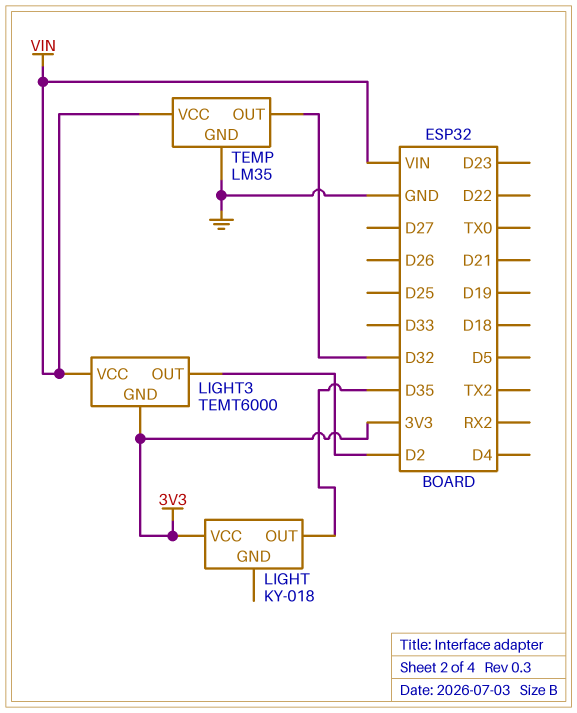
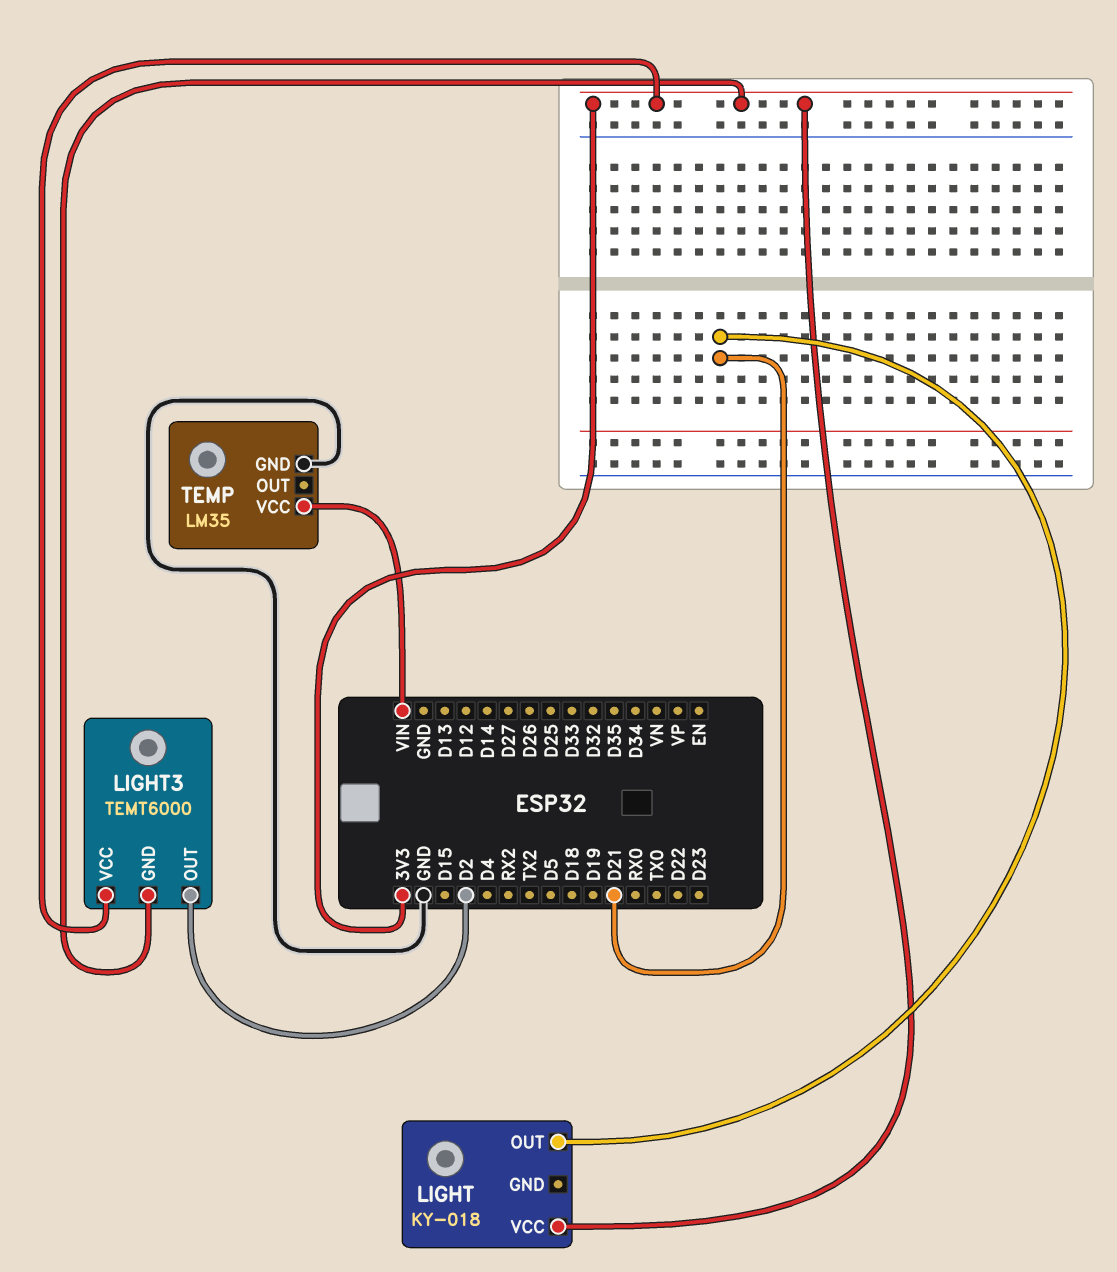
LIGHT pin OUT: D35 -> D21
LIGHT3 pin VCC: VIN -> 3V3
TEMP pin OUT: D32 -> none

